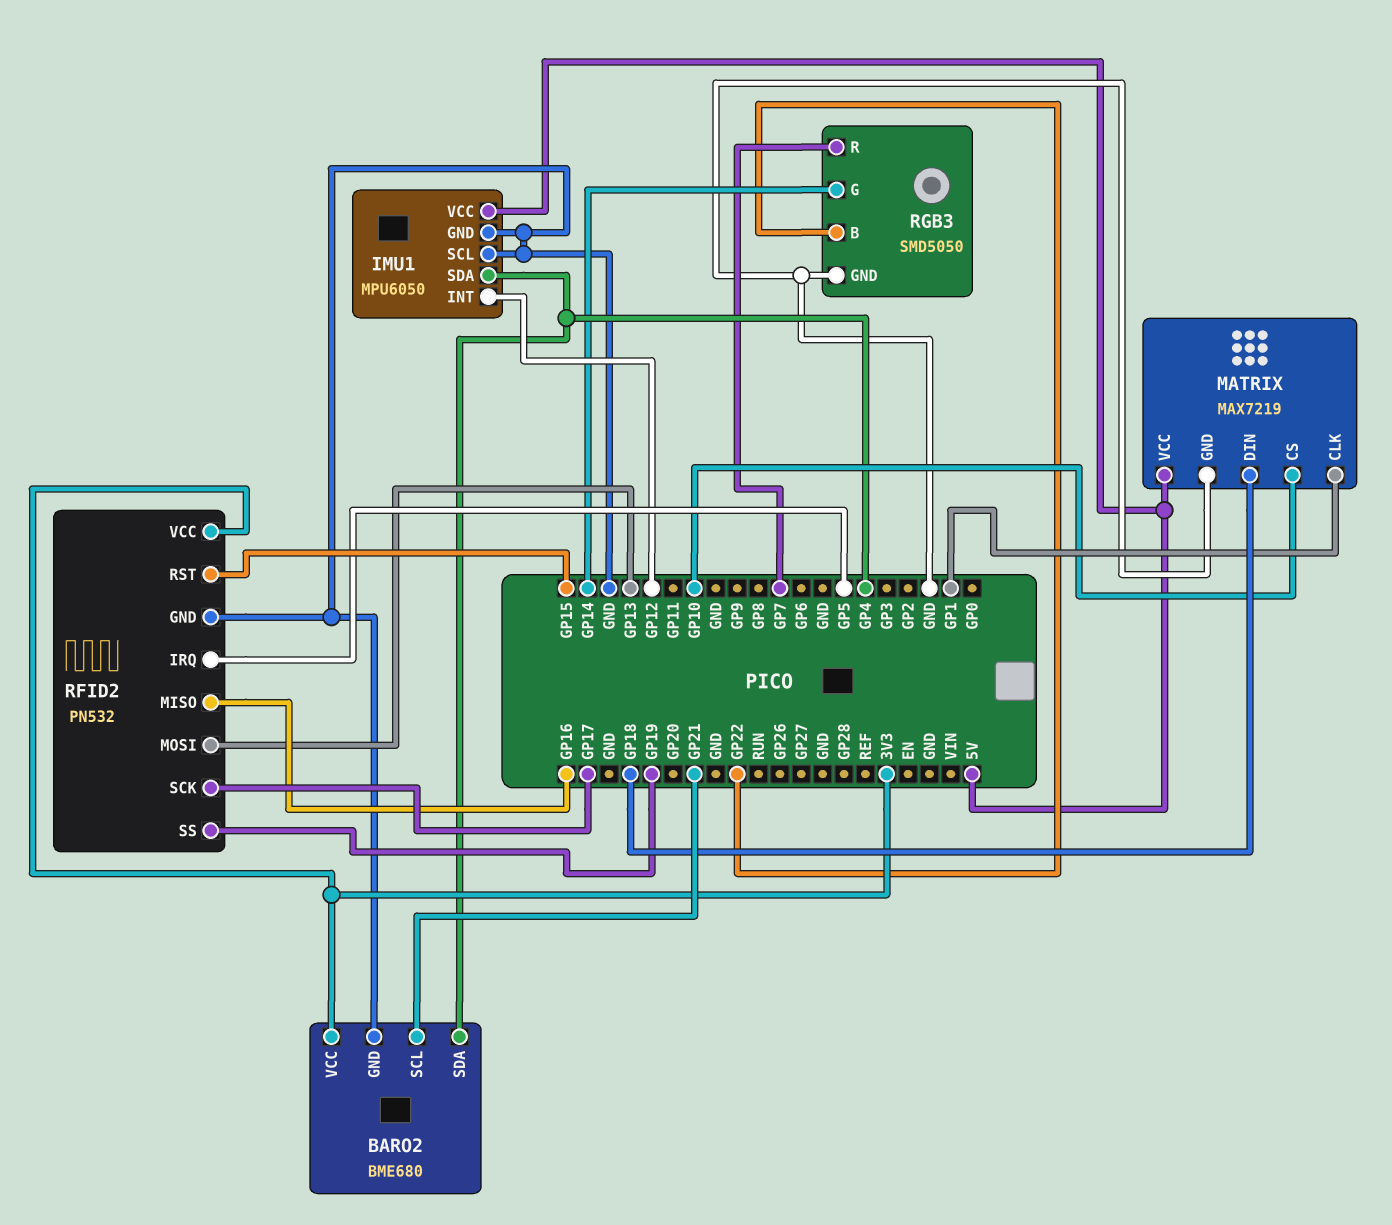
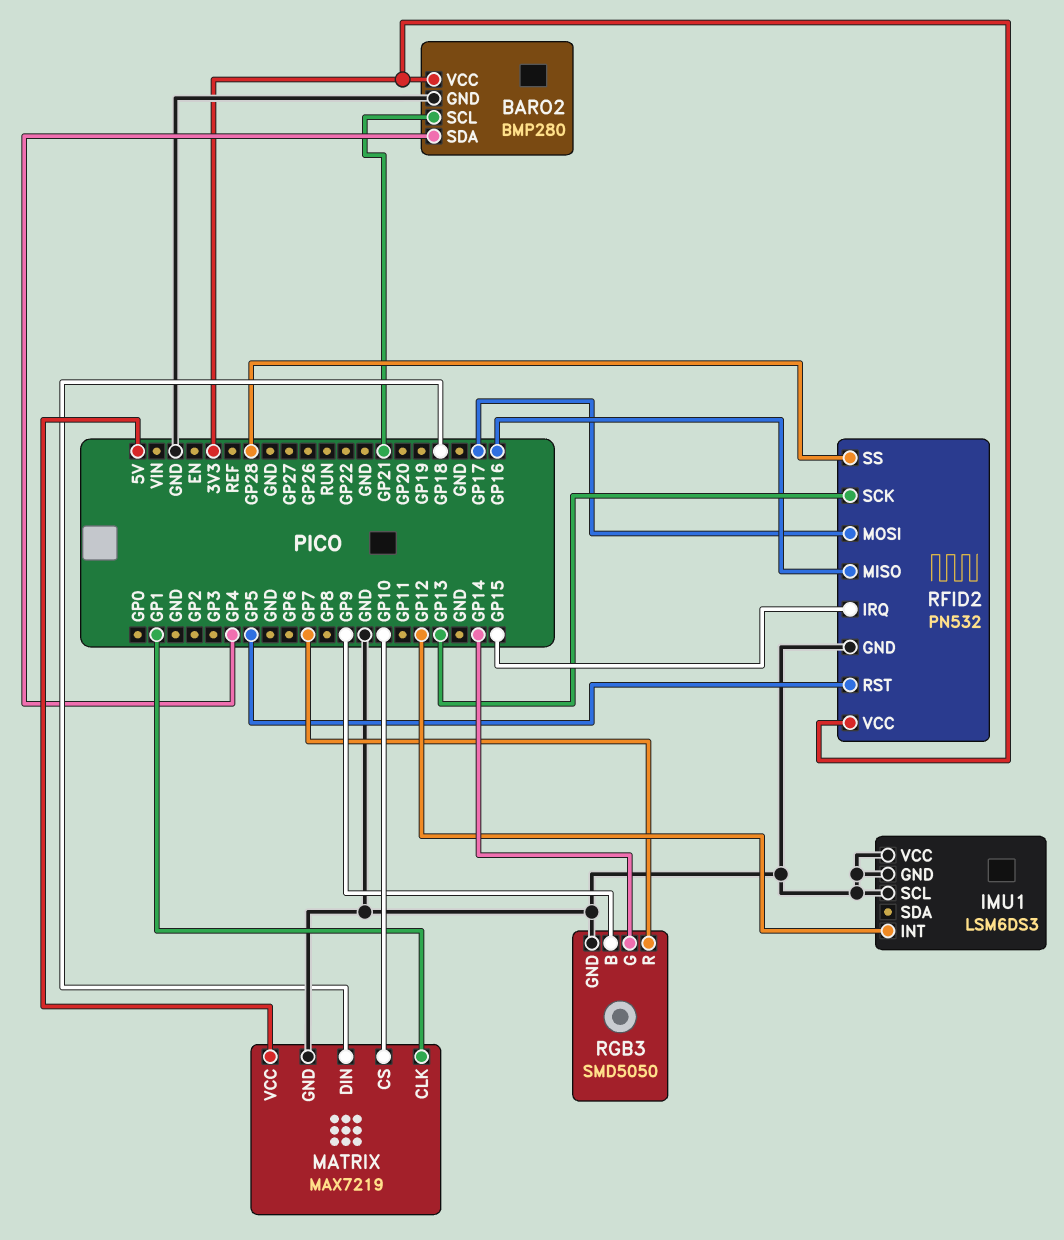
BARO2: BME680 -> BMP280
IMU1: MPU6050 -> LSM6DS3
IMU1 pin SDA: GP4 -> none
IMU1 pin VCC: 5V -> GND
RFID2 pin IRQ: GP5 -> GP15
RFID2 pin MOSI: GP13 -> GP17
RFID2 pin RST: GP15 -> GP5
RFID2 pin SCK: GP17 -> GP13
RFID2 pin SS: GP19 -> GP28
RGB3 pin B: GP22 -> GP9

